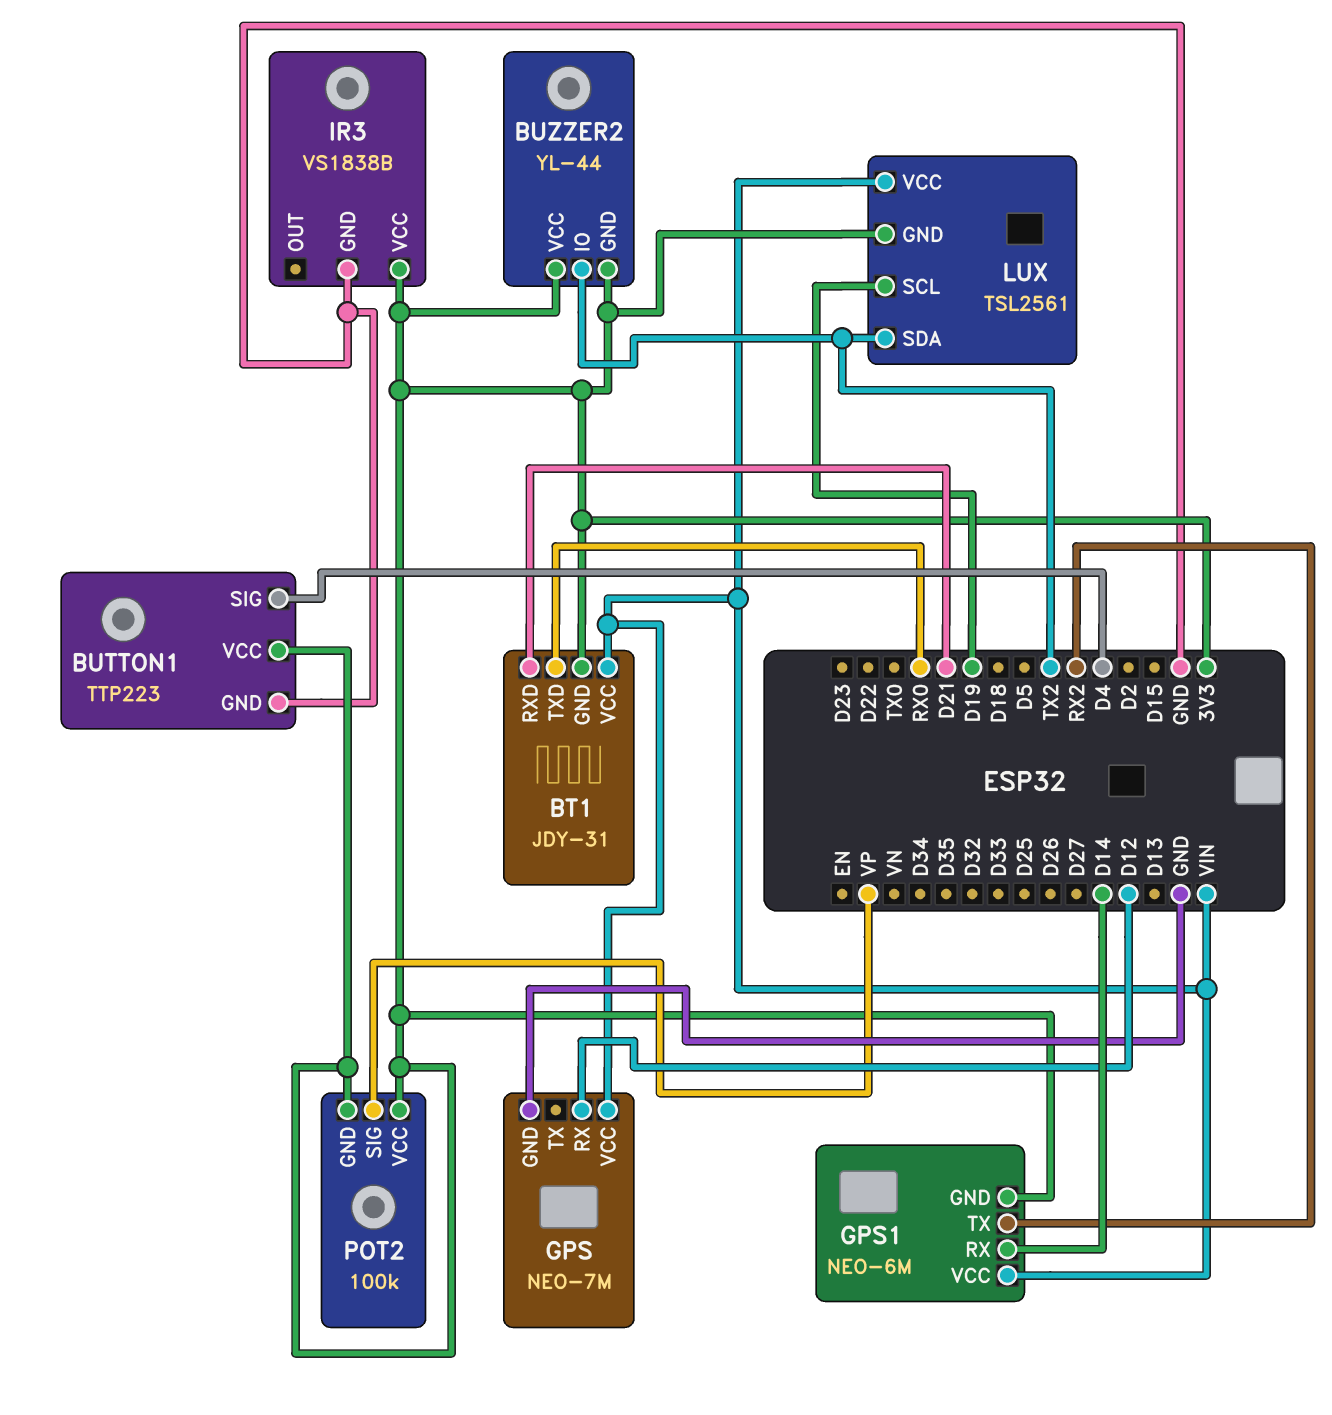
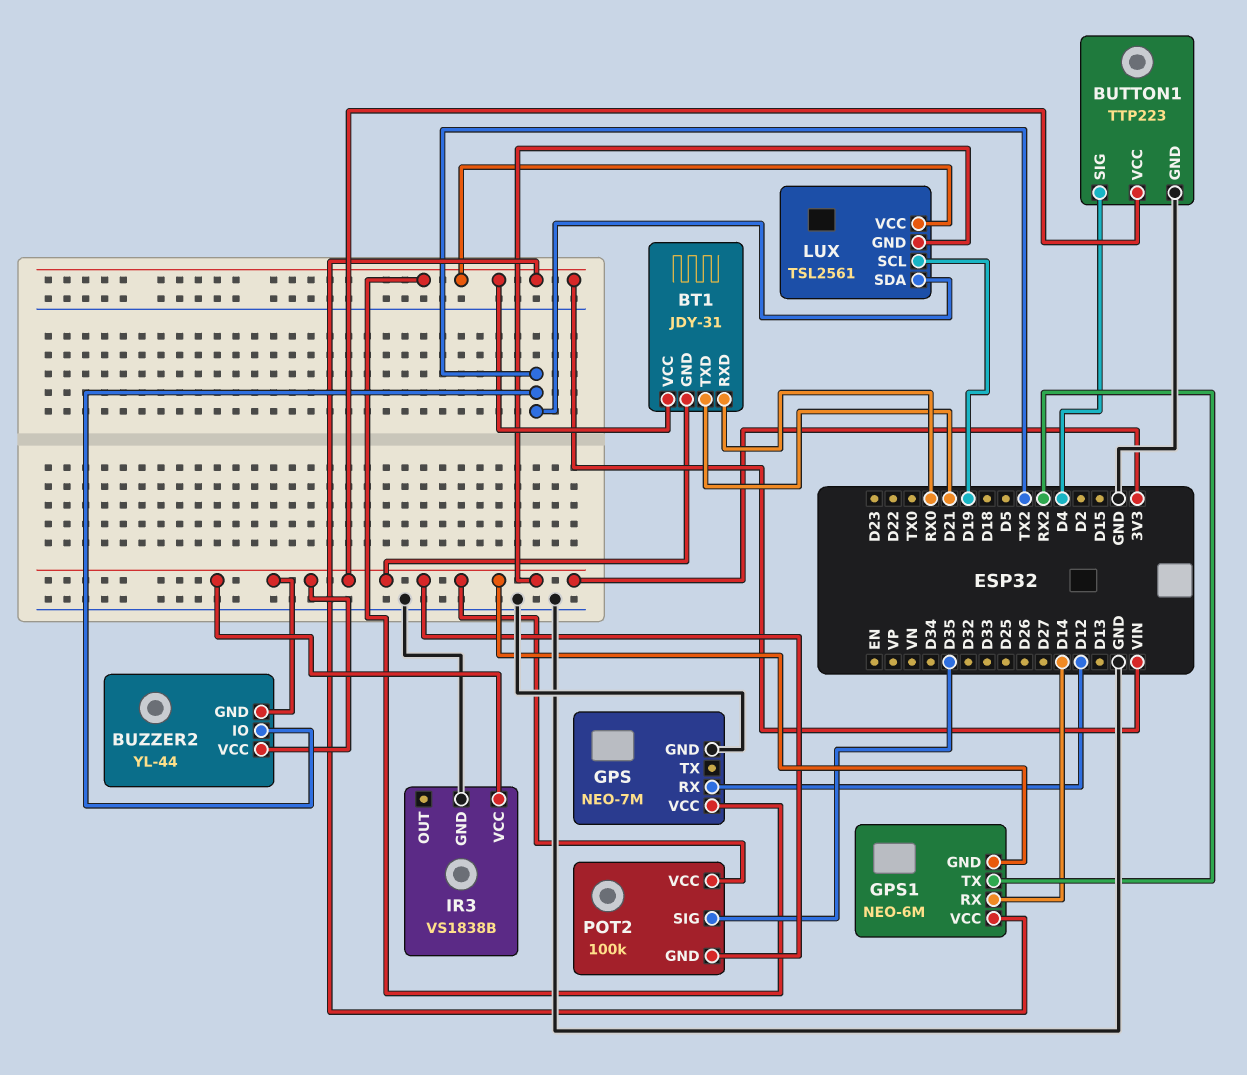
BT1 pin RXD: D21 -> RX0
BT1 pin TXD: RX0 -> D21
POT2 pin SIG: VP -> D35

